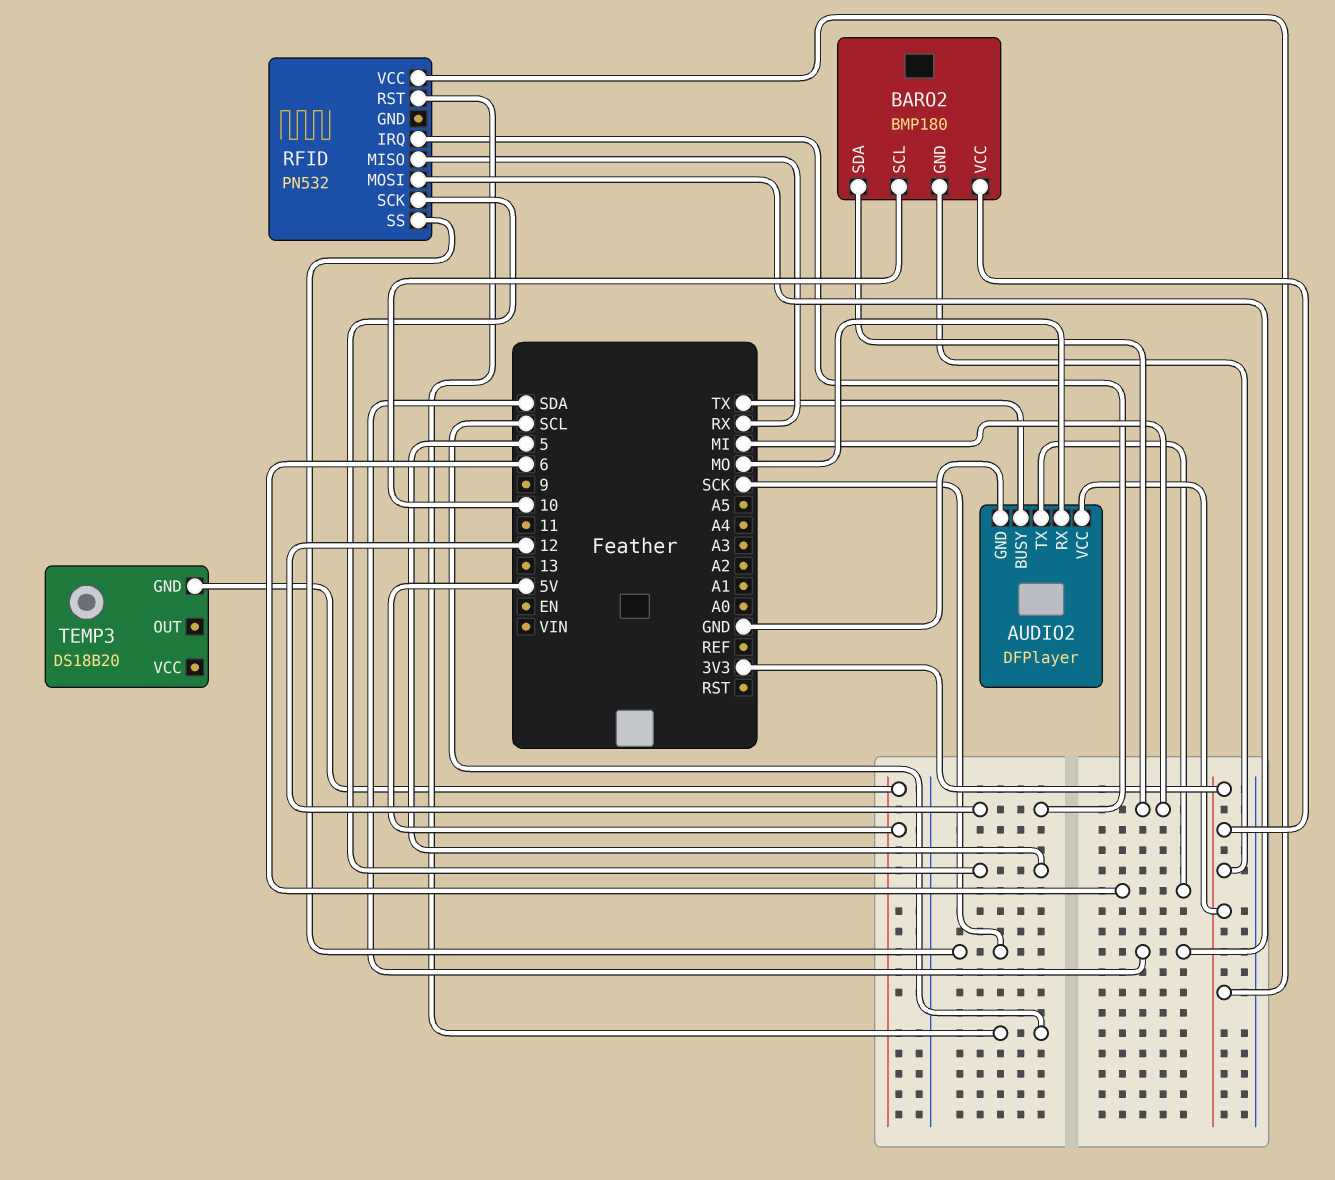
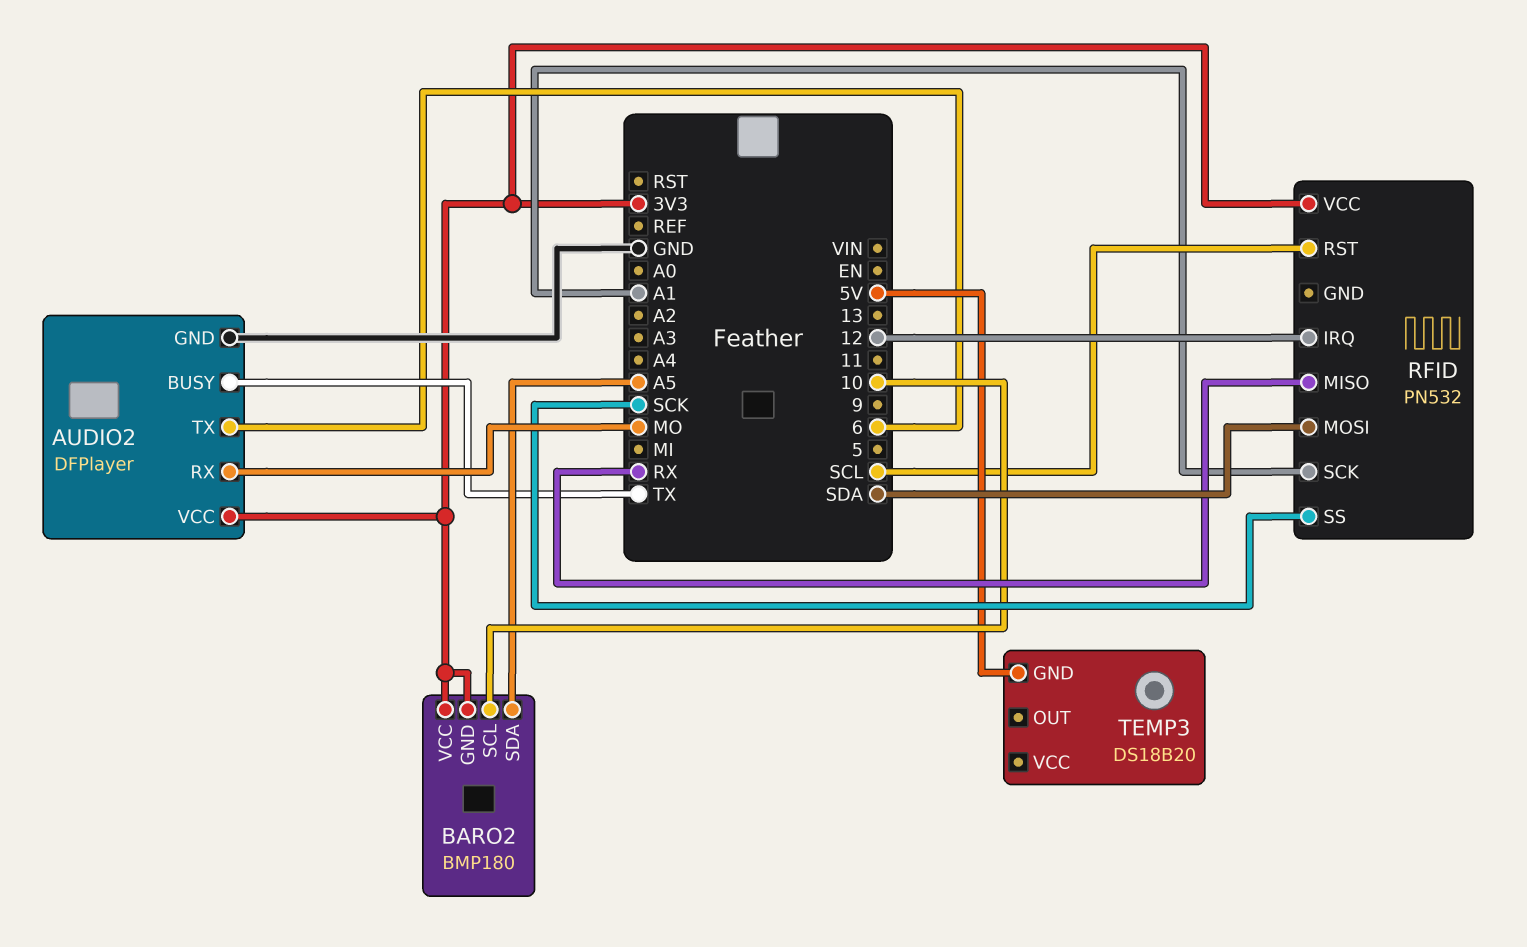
BARO2 pin SDA: MI -> A5
RFID pin SCK: 5 -> A1

